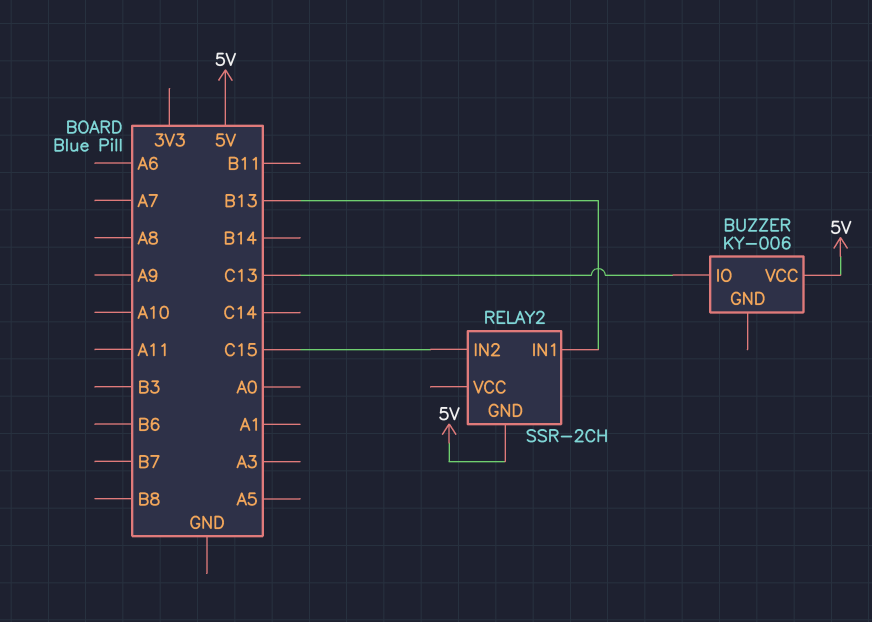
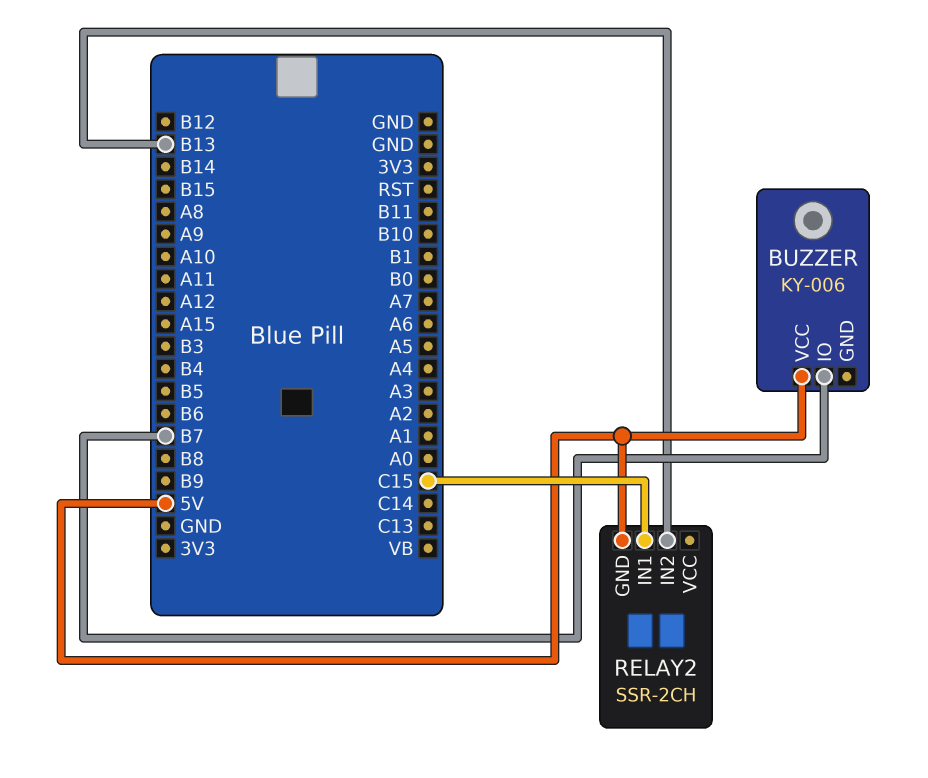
BUZZER pin IO: C13 -> B7
RELAY2 pin IN1: B13 -> C15
RELAY2 pin IN2: C15 -> B13

